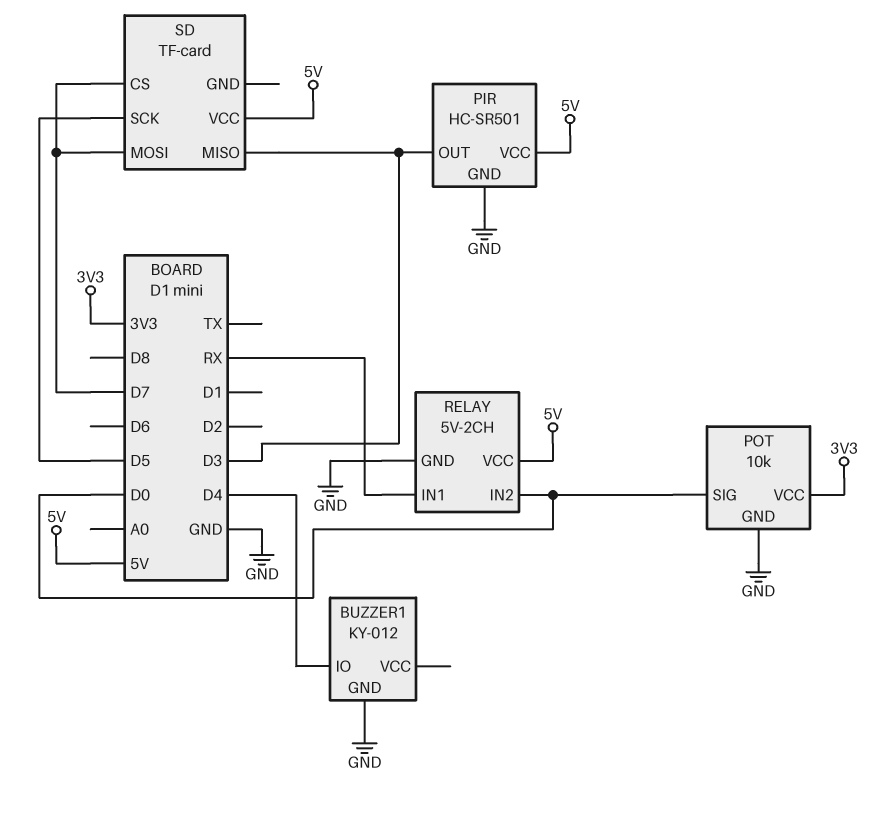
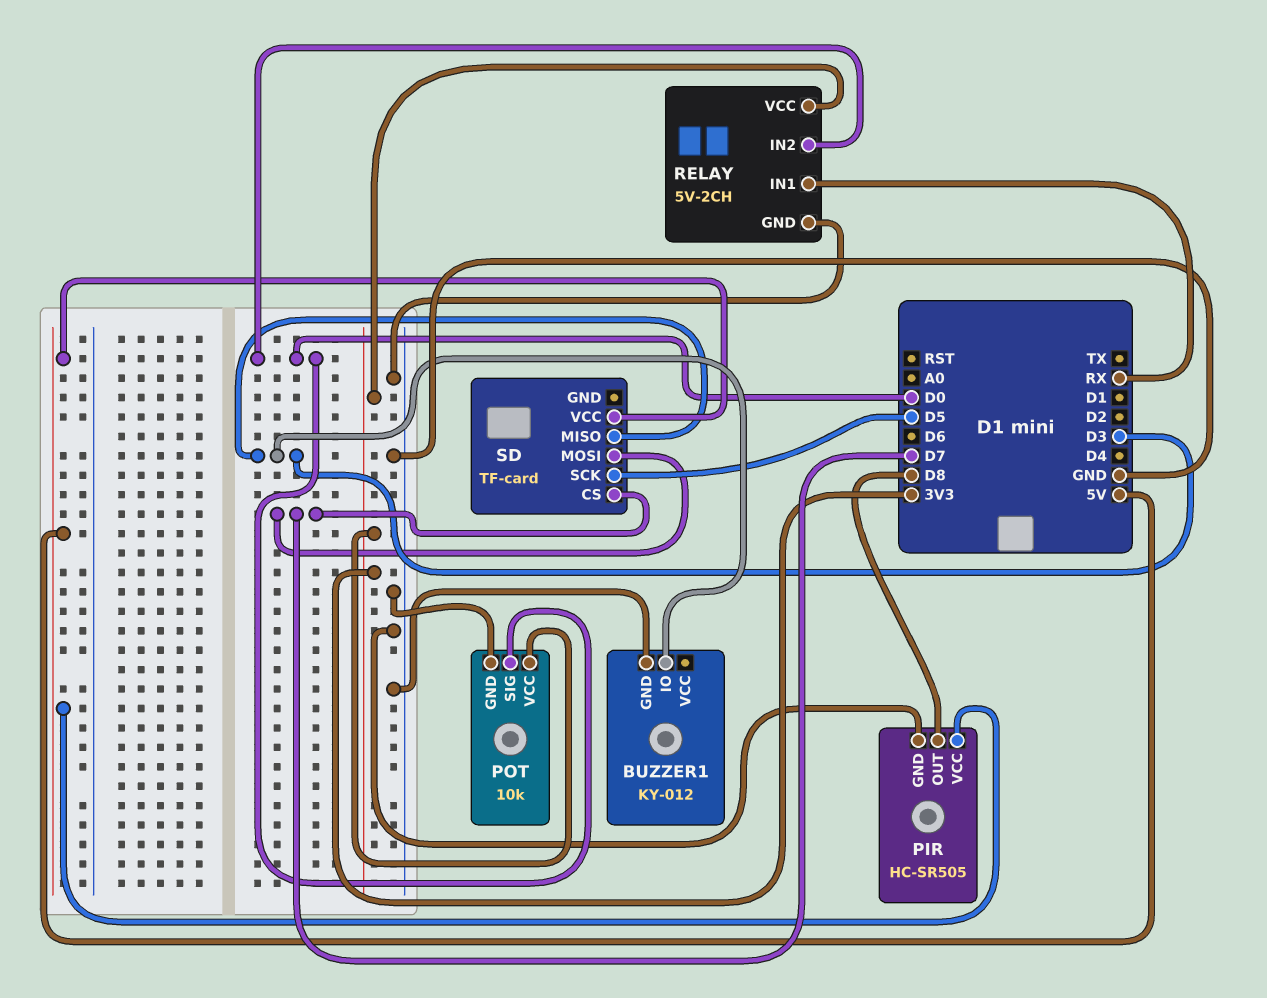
BUZZER1 pin IO: D4 -> D3
PIR: HC-SR501 -> HC-SR505
PIR pin OUT: D3 -> D8
RELAY pin VCC: 5V -> 3V3

